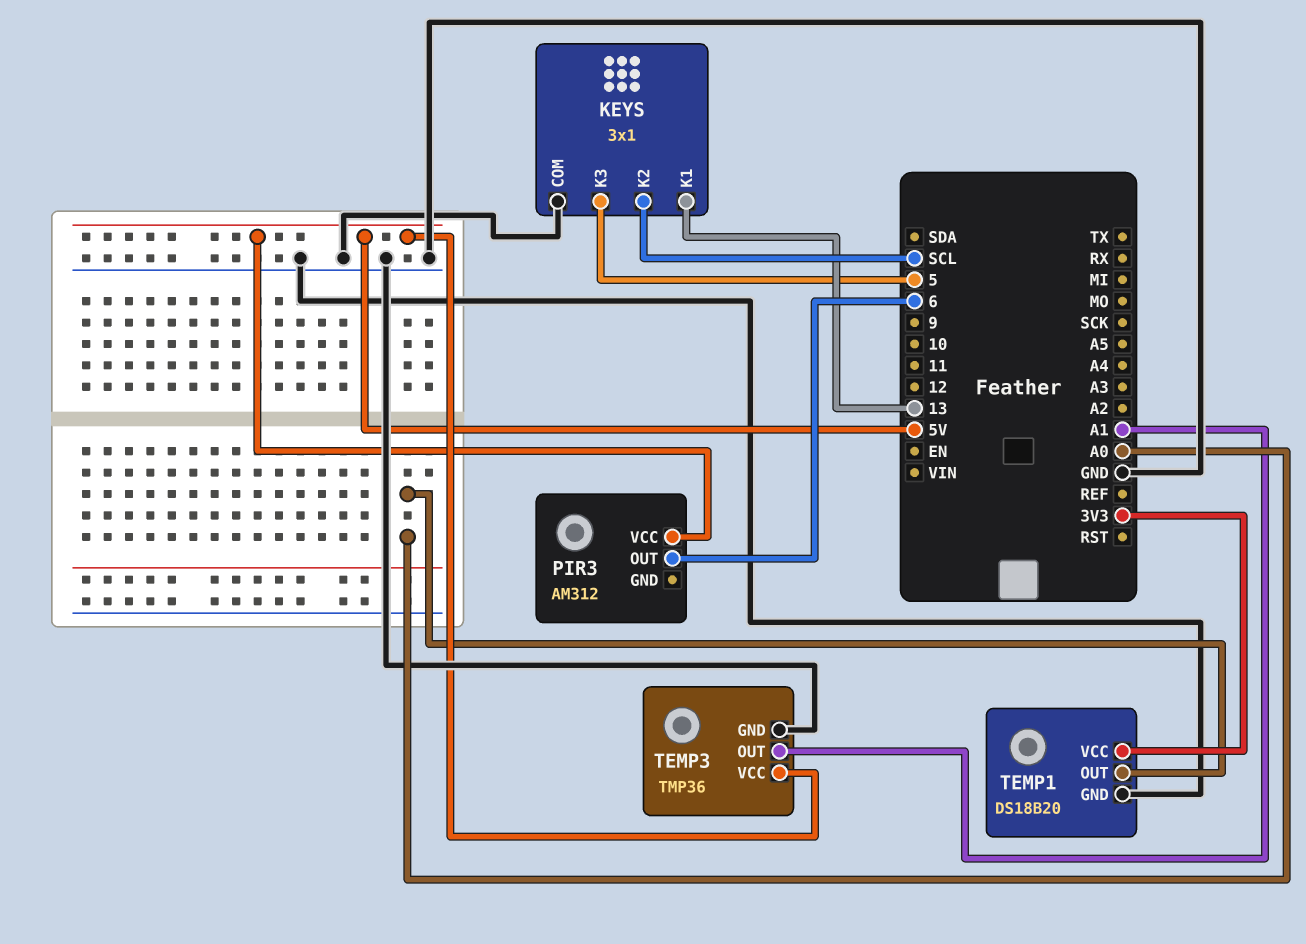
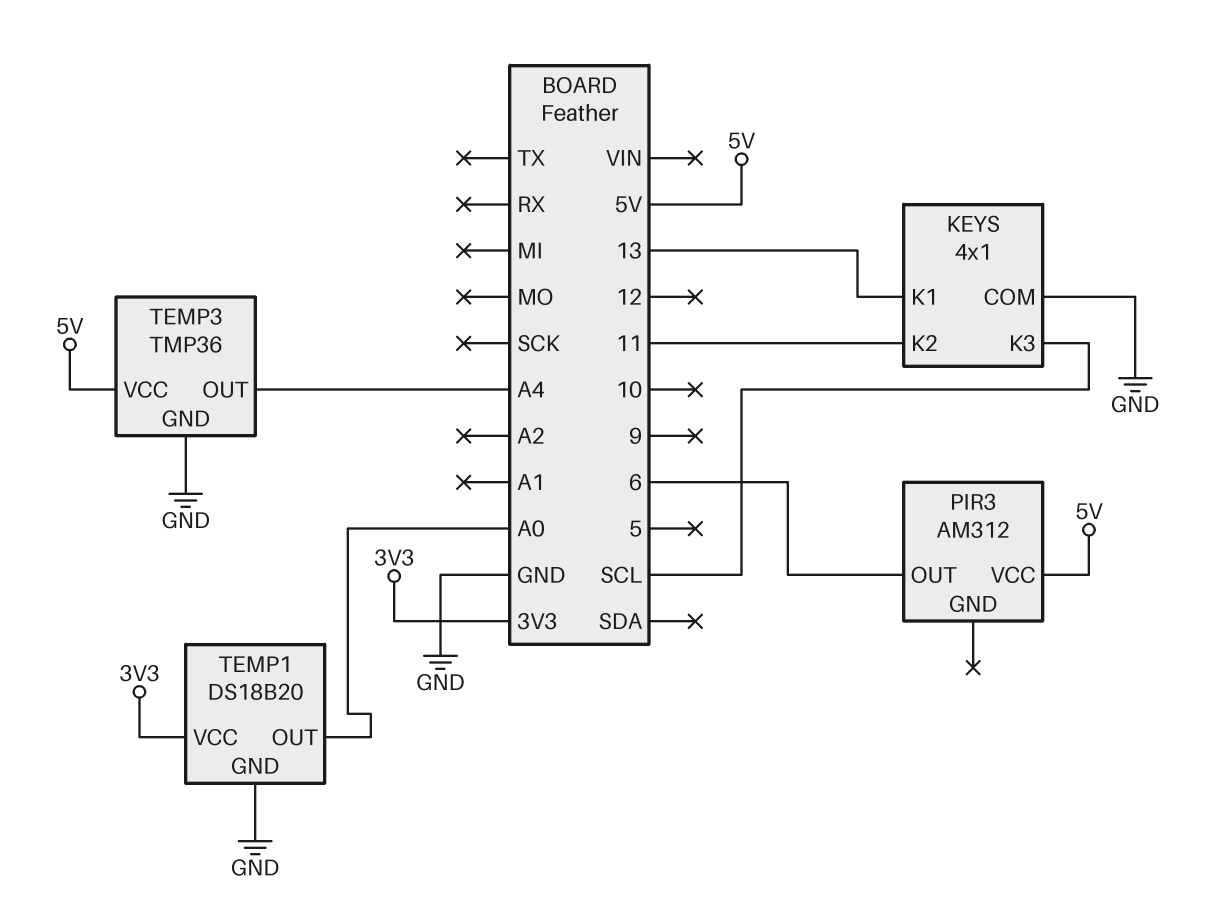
KEYS: 3x1 -> 4x1
KEYS pin K2: SCL -> 11
KEYS pin K3: 5 -> SCL
TEMP3 pin OUT: A1 -> A4

